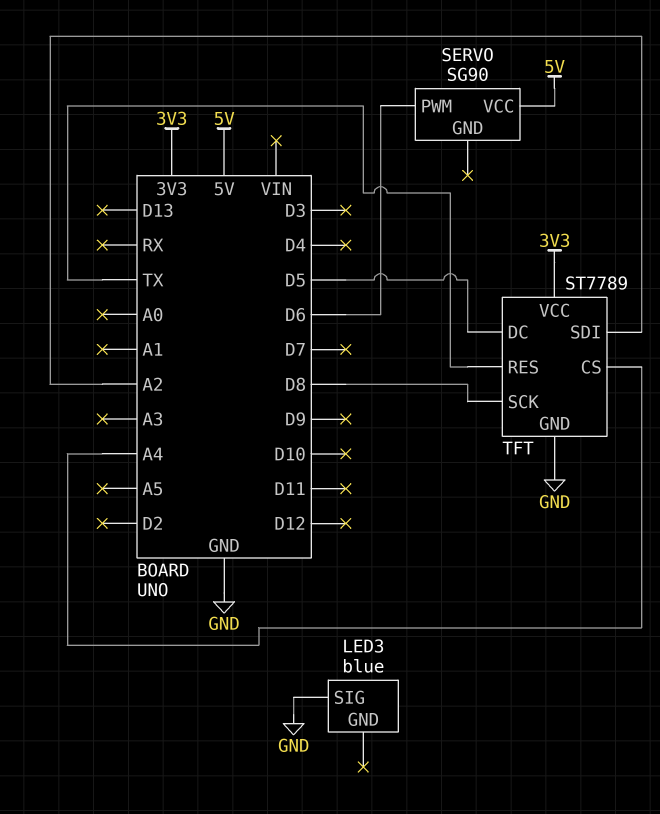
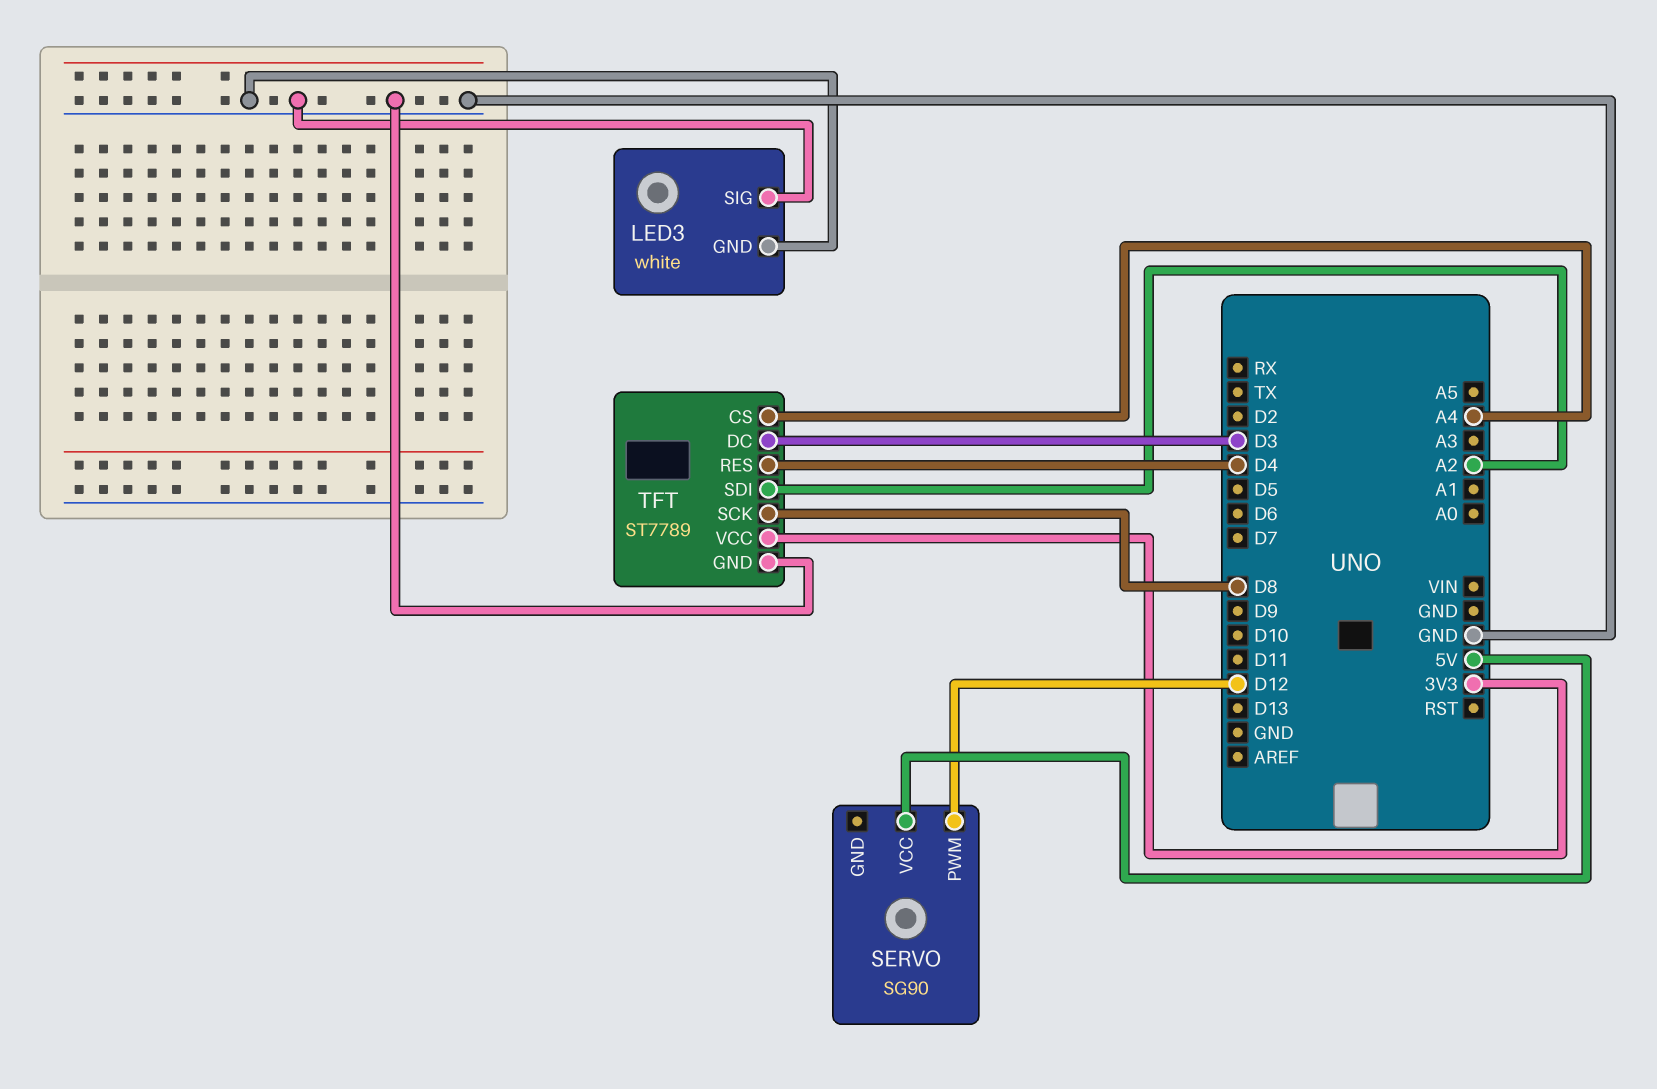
LED3: blue -> white
LED3 pin GND: none -> GND
SERVO pin PWM: D6 -> D12
TFT pin DC: D5 -> D3
TFT pin RES: TX -> D4

